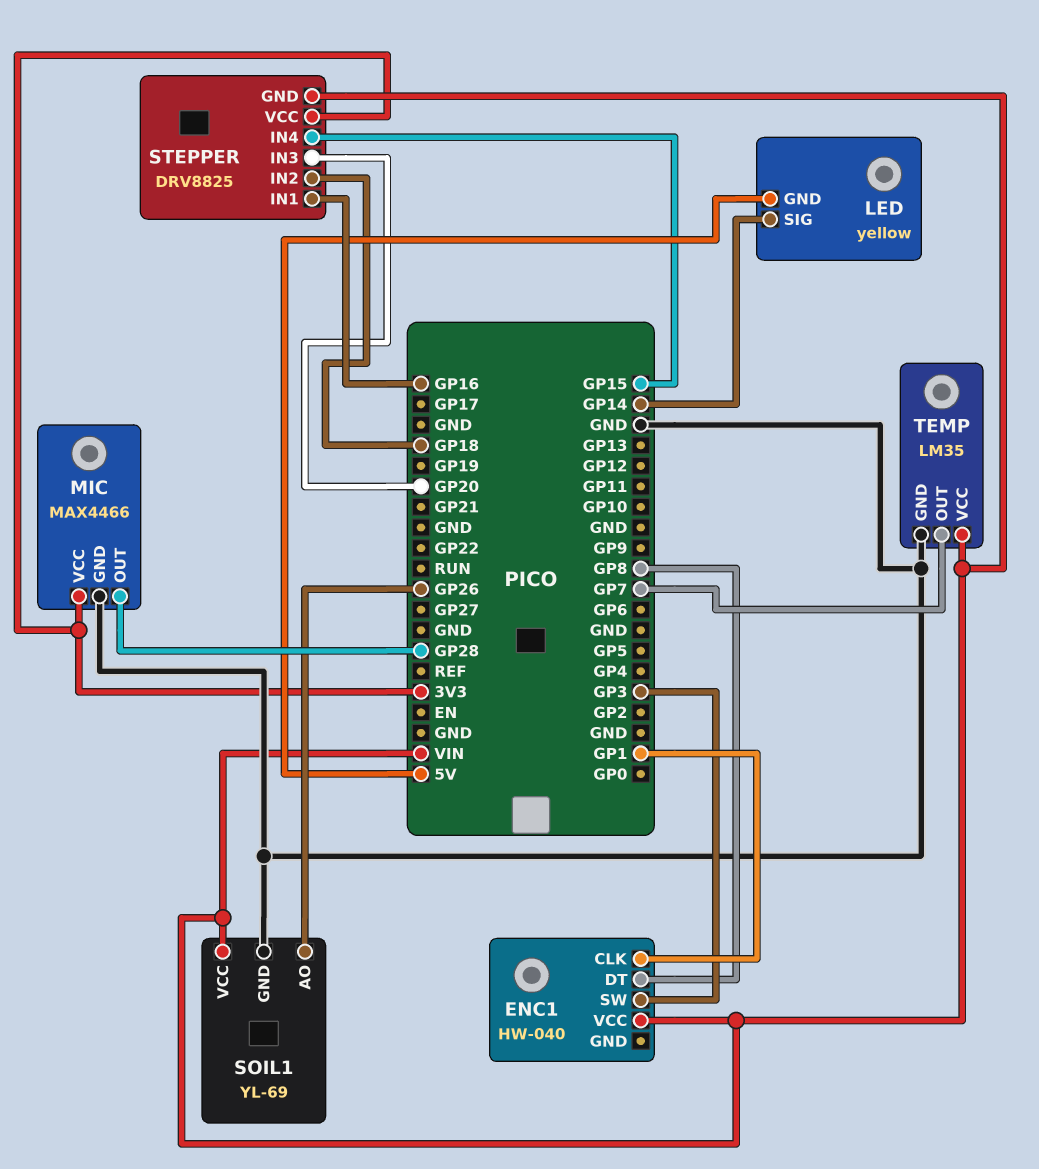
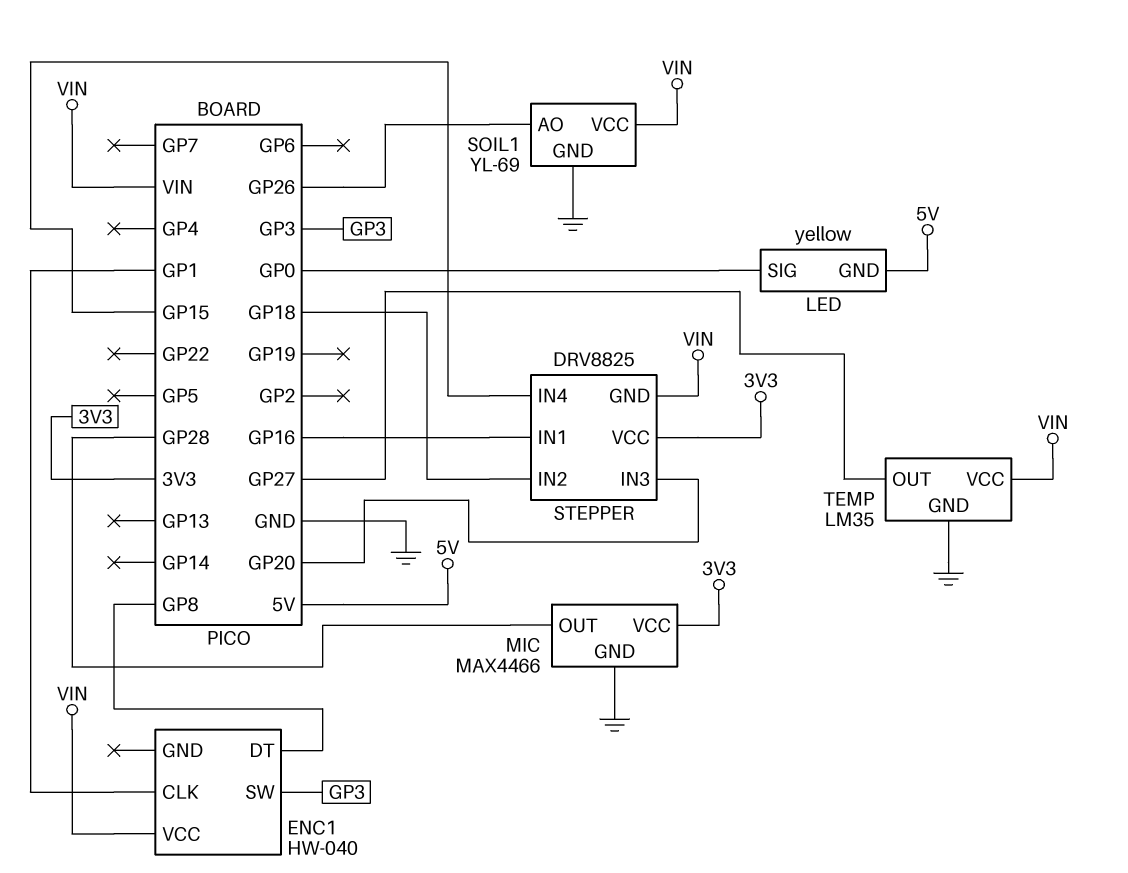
LED pin SIG: GP14 -> GP0
TEMP pin OUT: GP7 -> GP27

